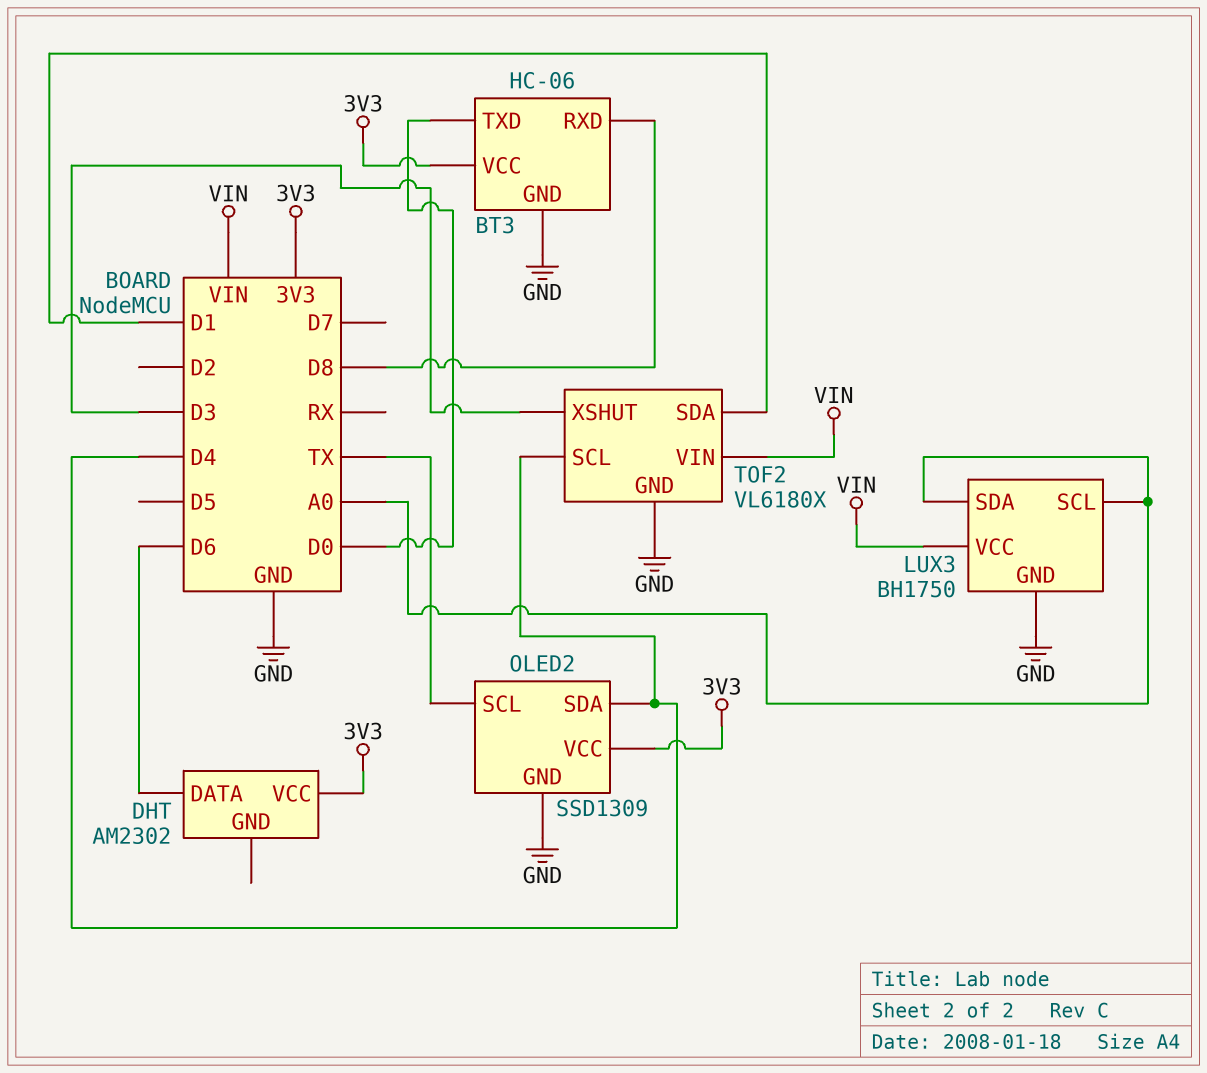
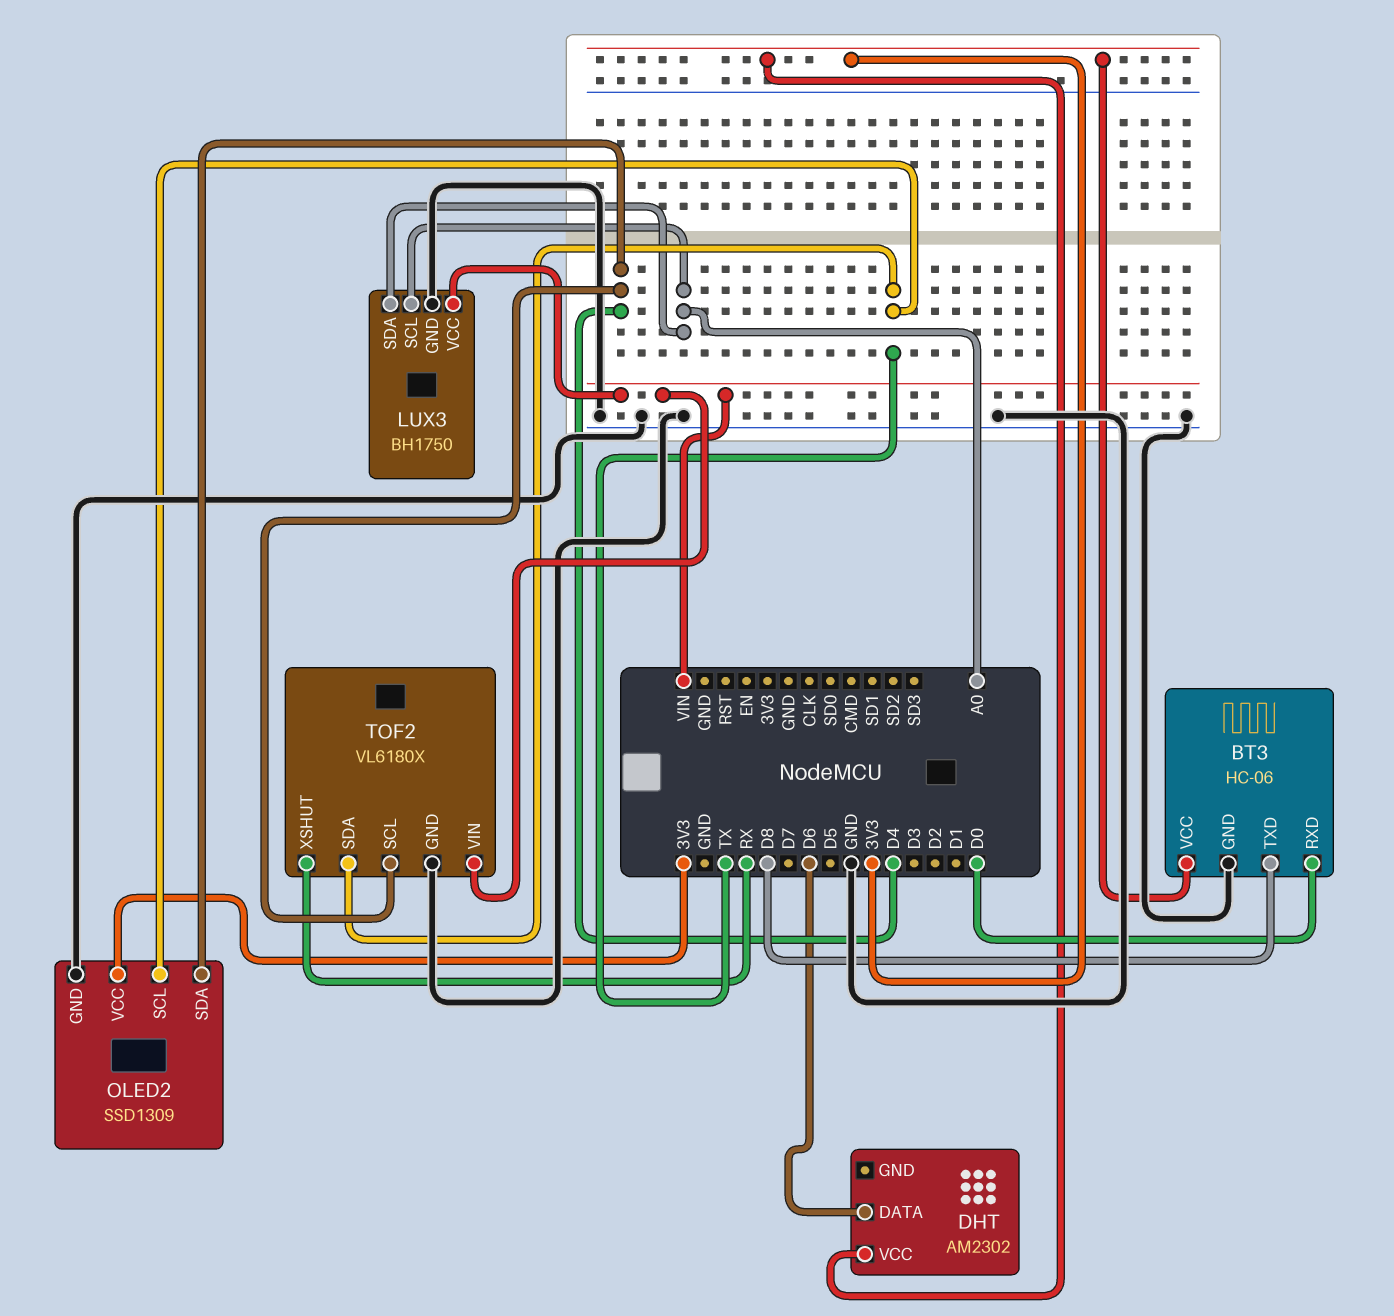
BT3 pin RXD: D8 -> D0
BT3 pin TXD: D0 -> D8
TOF2 pin SDA: D1 -> TX
TOF2 pin XSHUT: D3 -> RX

